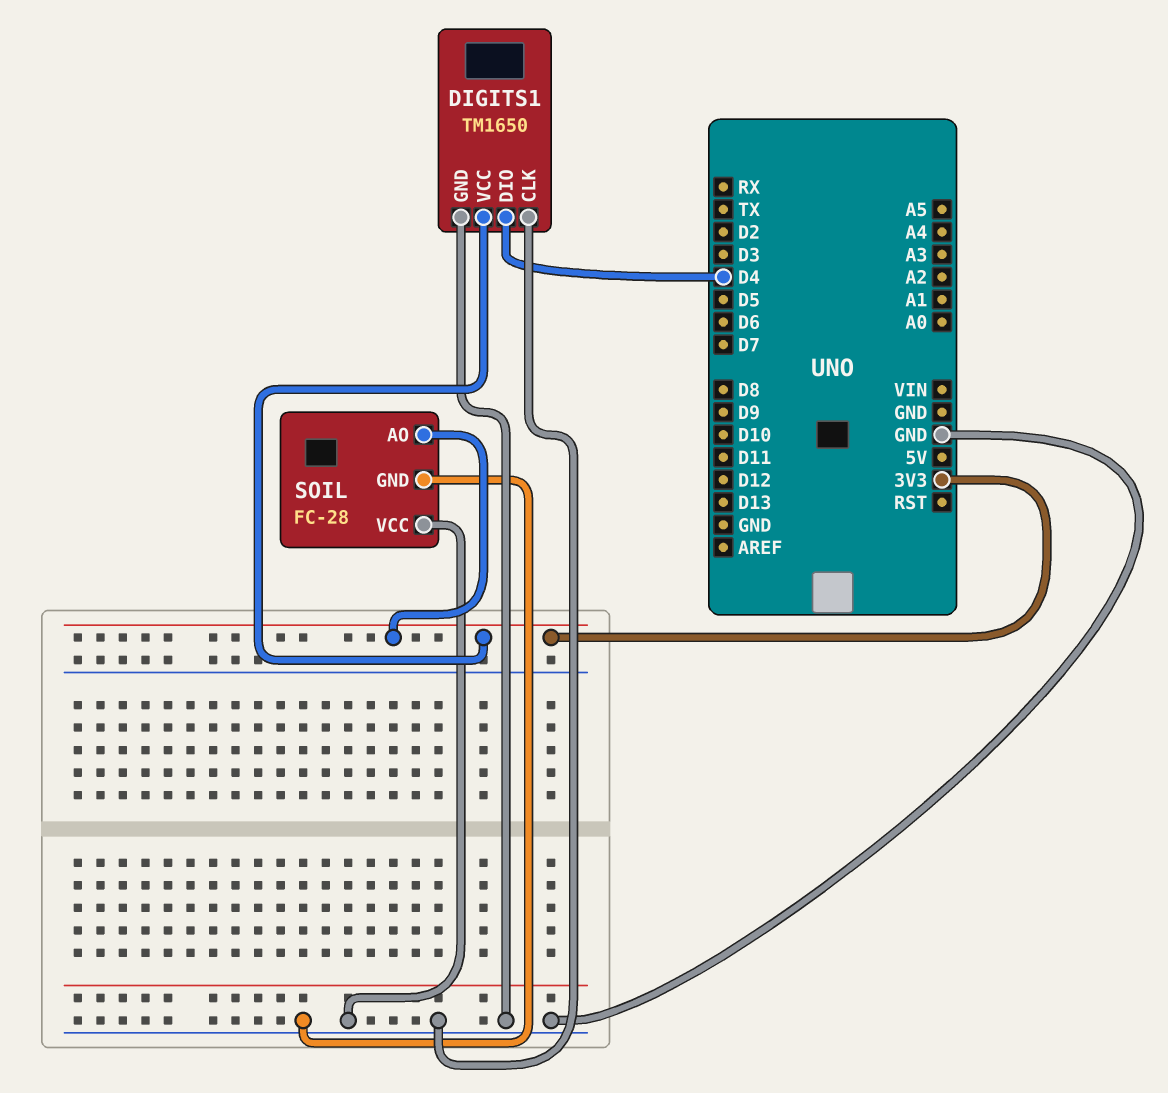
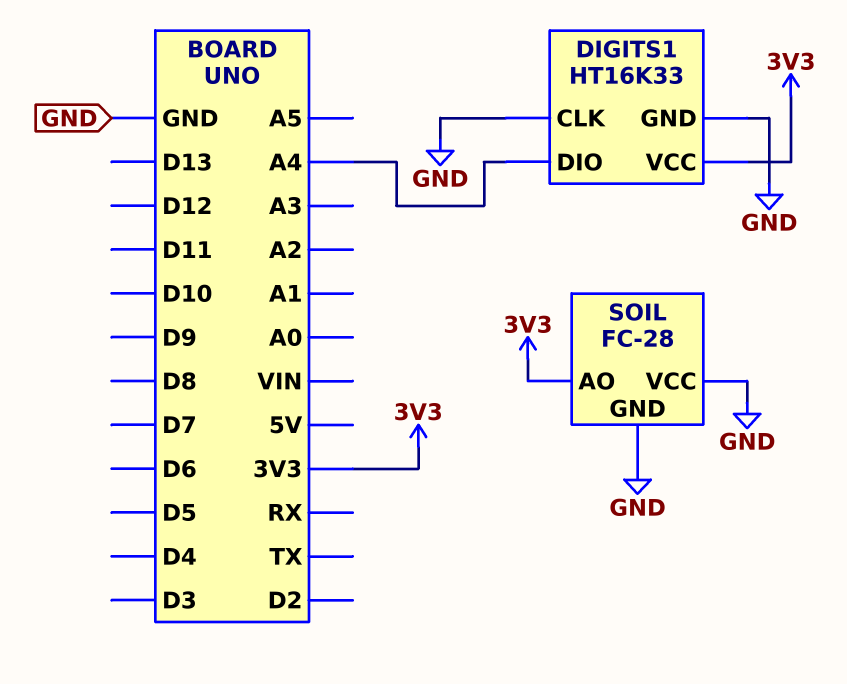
DIGITS1: TM1650 -> HT16K33
DIGITS1 pin DIO: D4 -> A4

